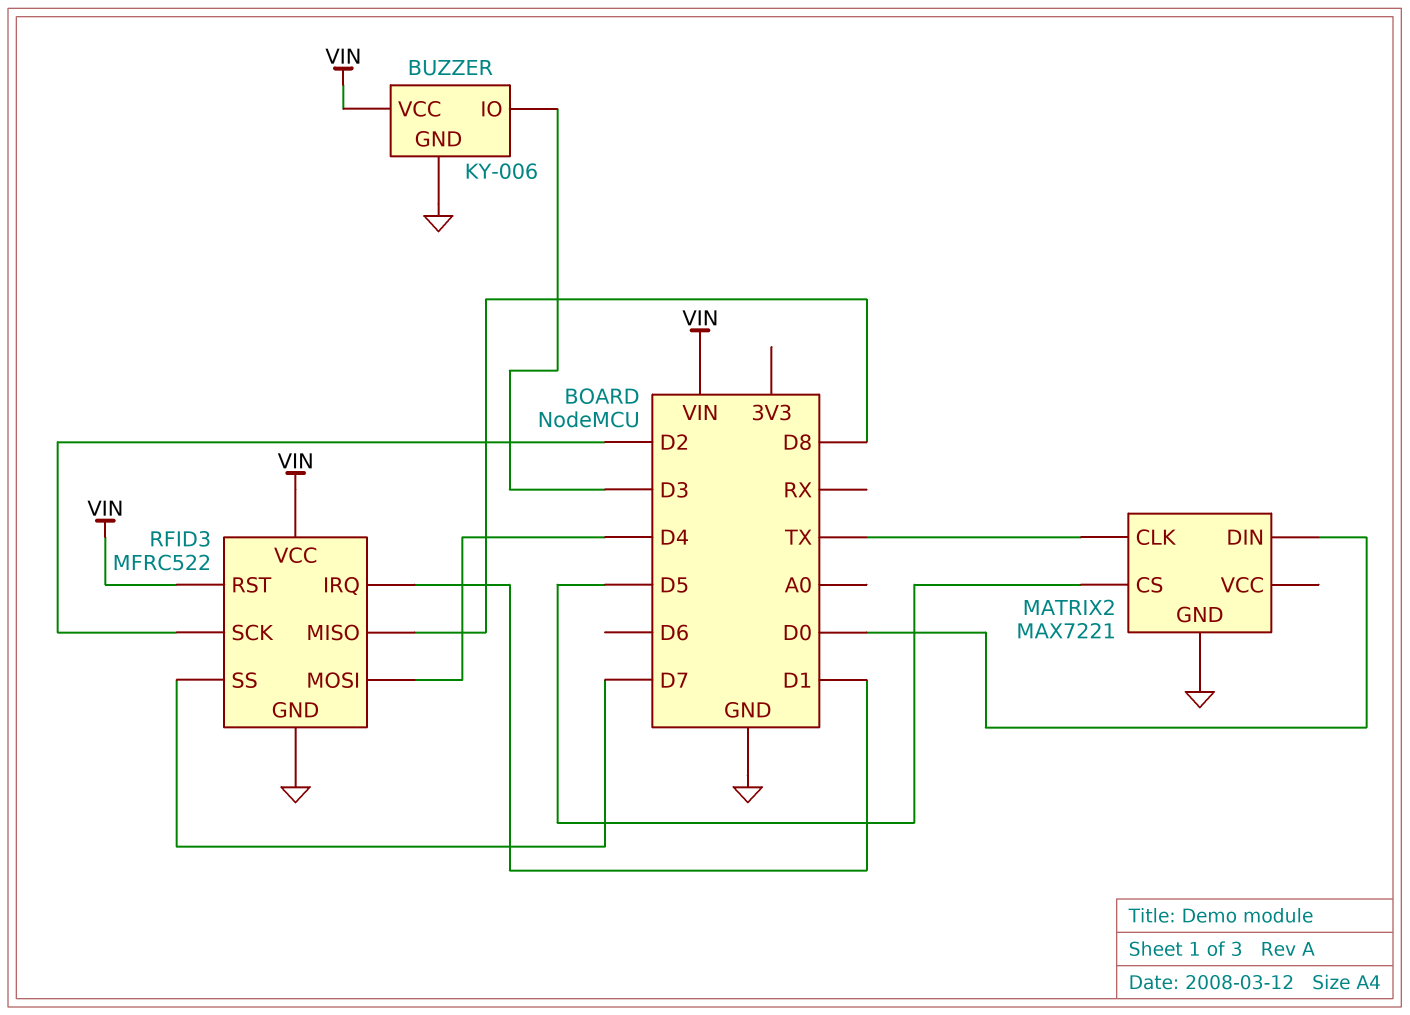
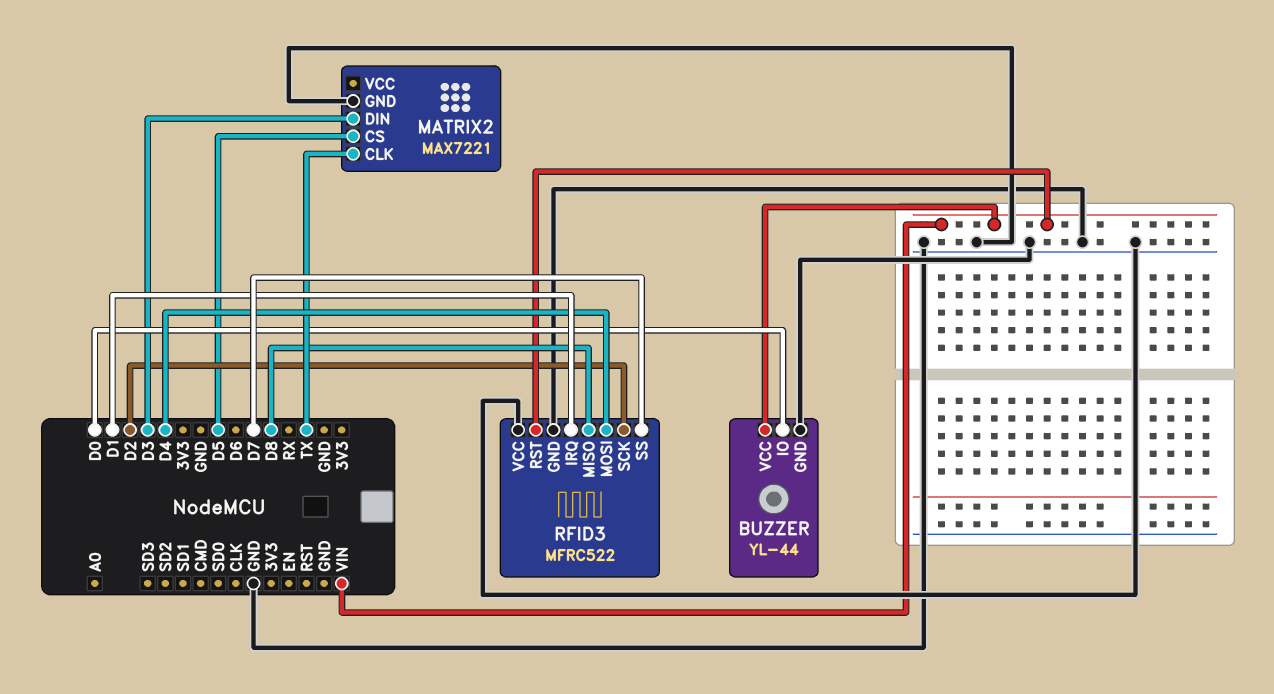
BUZZER: KY-006 -> YL-44
BUZZER pin IO: D3 -> D0
MATRIX2 pin DIN: D0 -> D3
RFID3 pin VCC: VIN -> GND

